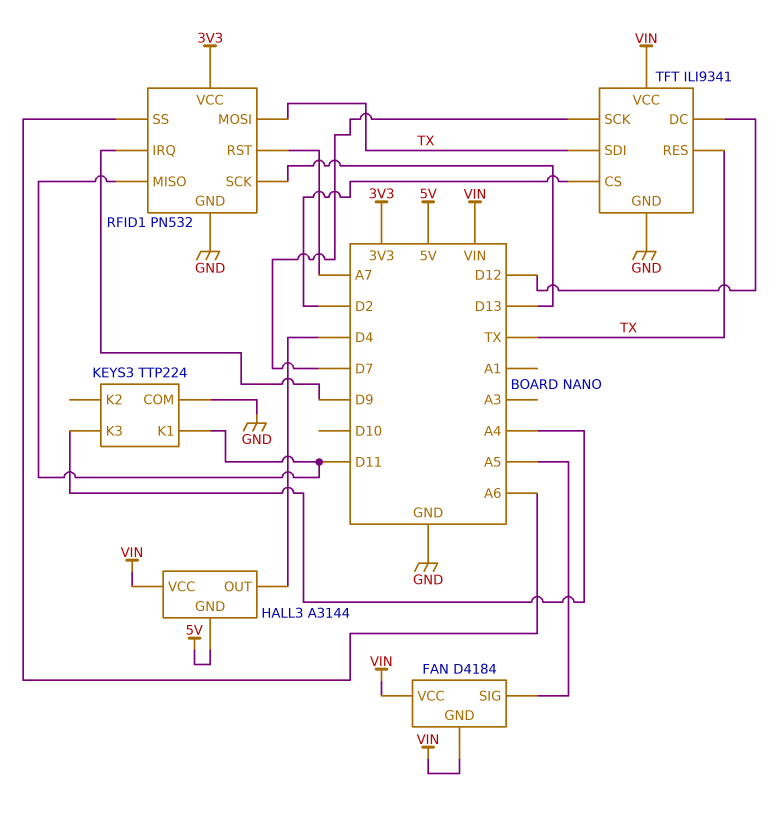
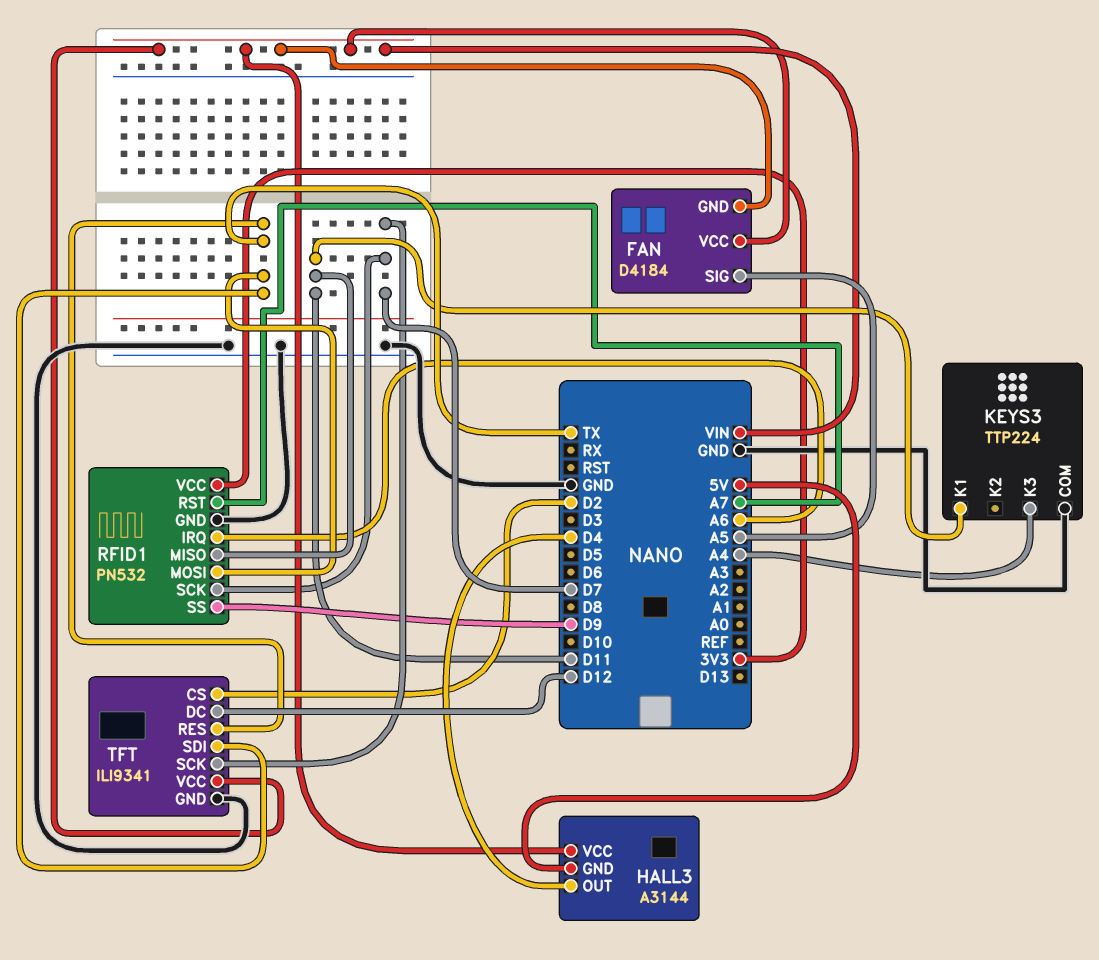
RFID1 pin IRQ: D9 -> A6
RFID1 pin SCK: D13 -> D7
RFID1 pin SS: A6 -> D9

